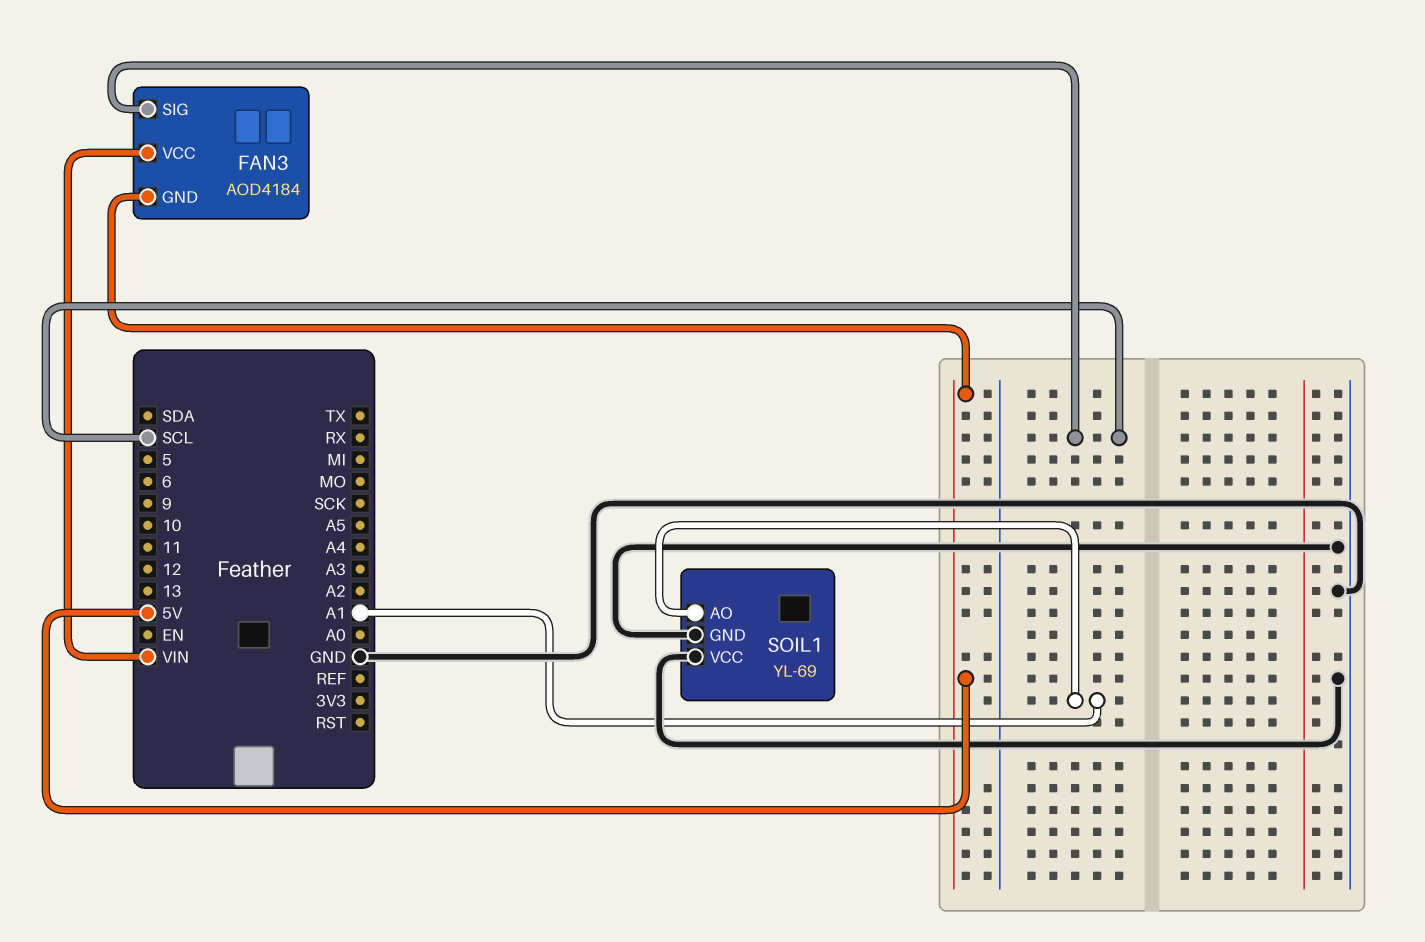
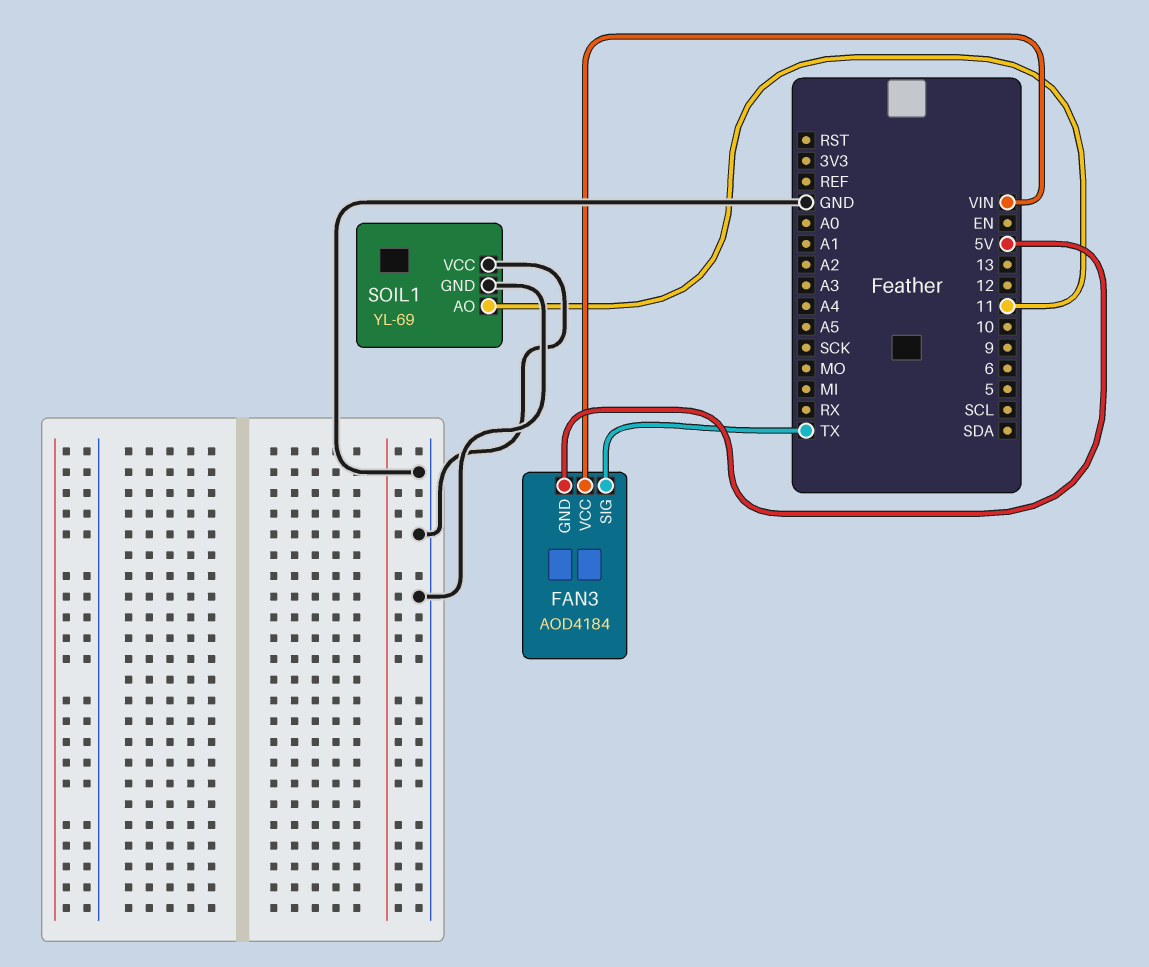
FAN3 pin SIG: SCL -> TX
SOIL1 pin AO: A1 -> 11

